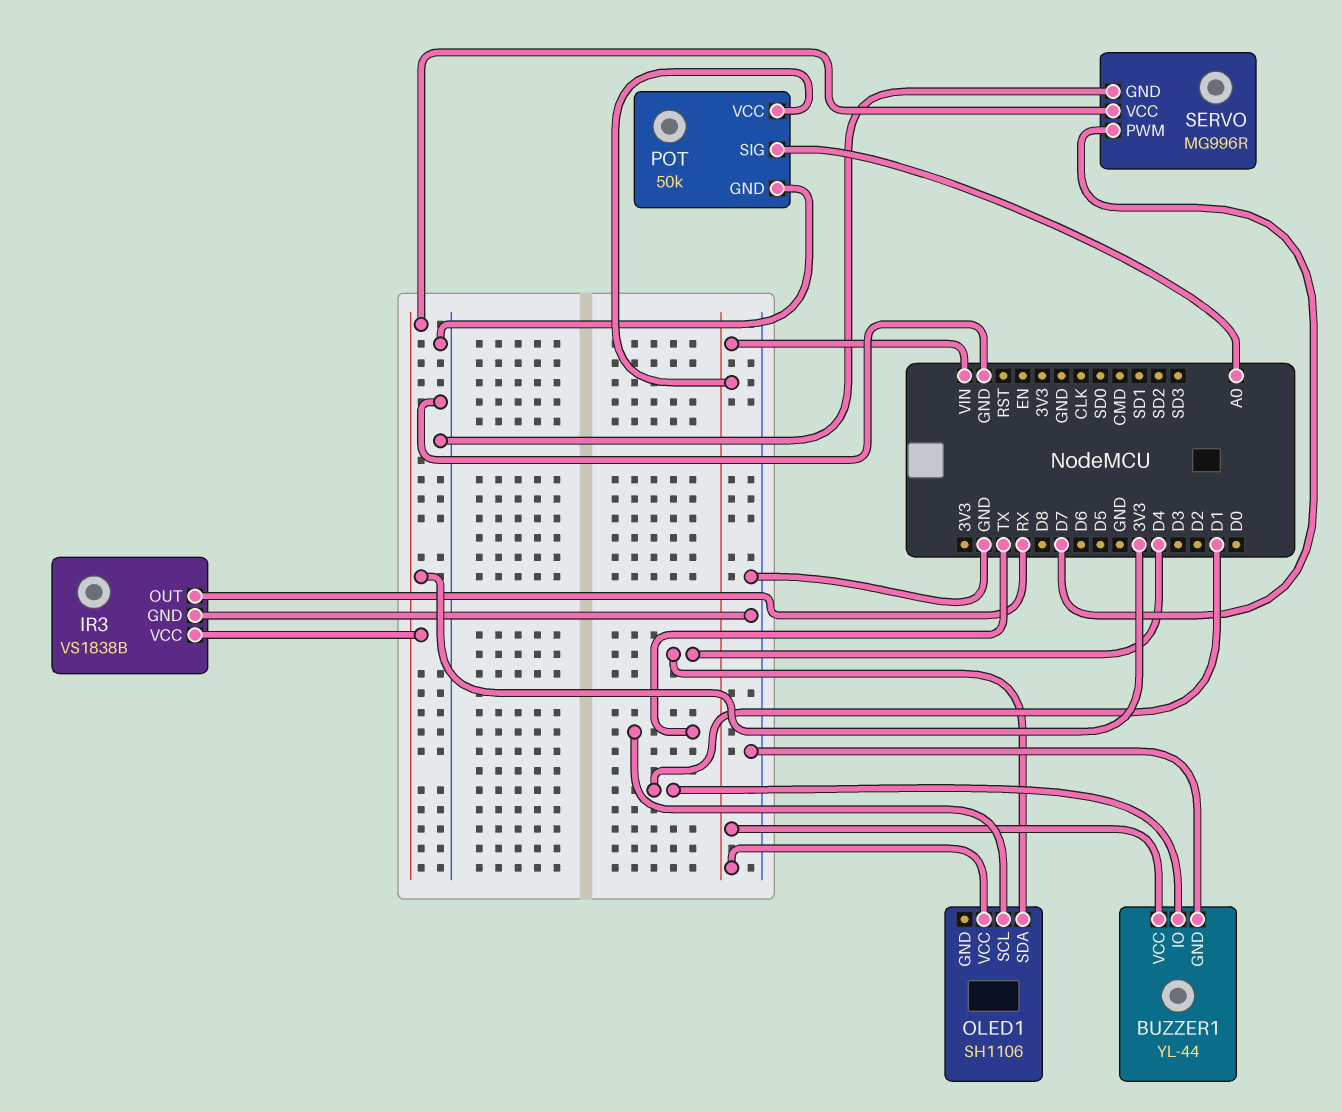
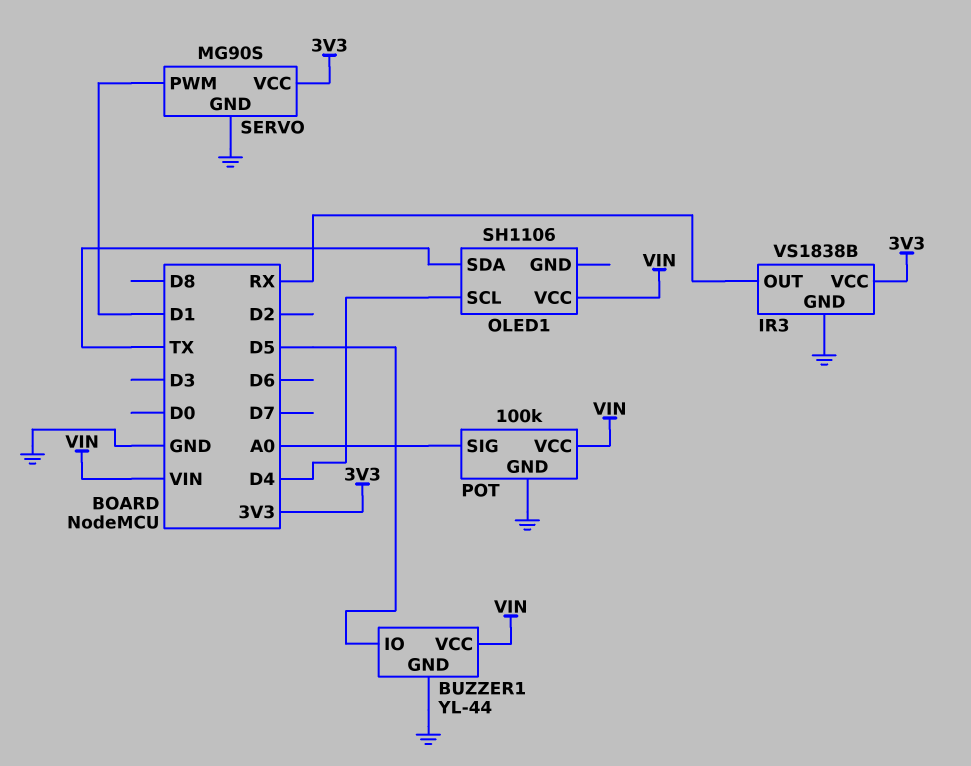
BUZZER1 pin IO: D1 -> D5
OLED1 pin SCL: TX -> D4
OLED1 pin SDA: D4 -> TX
POT: 50k -> 100k
SERVO: MG996R -> MG90S
SERVO pin PWM: D7 -> D1

